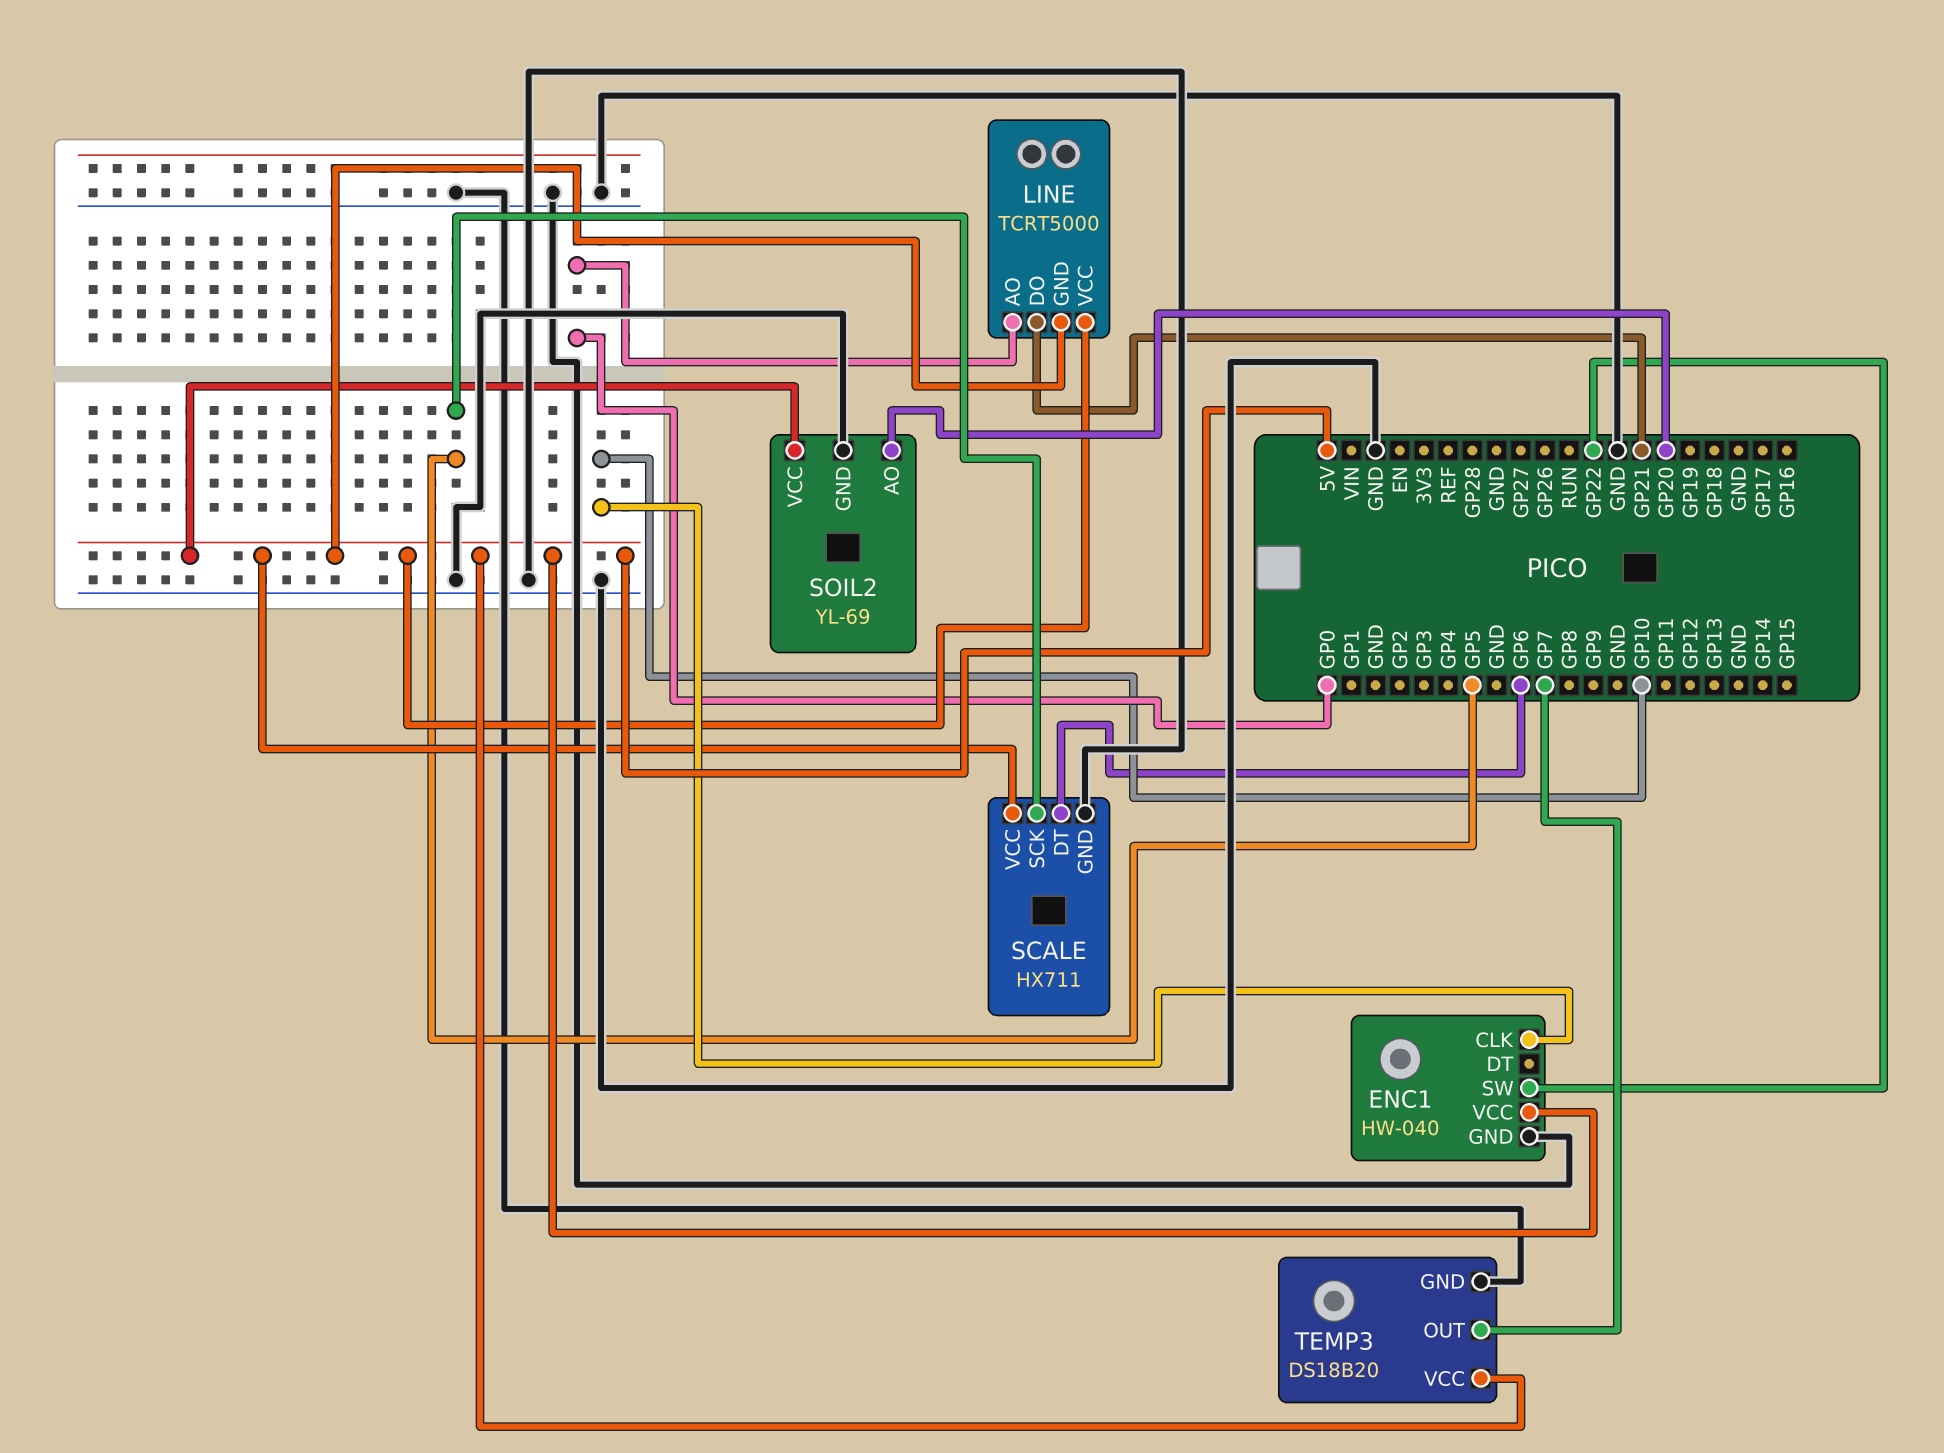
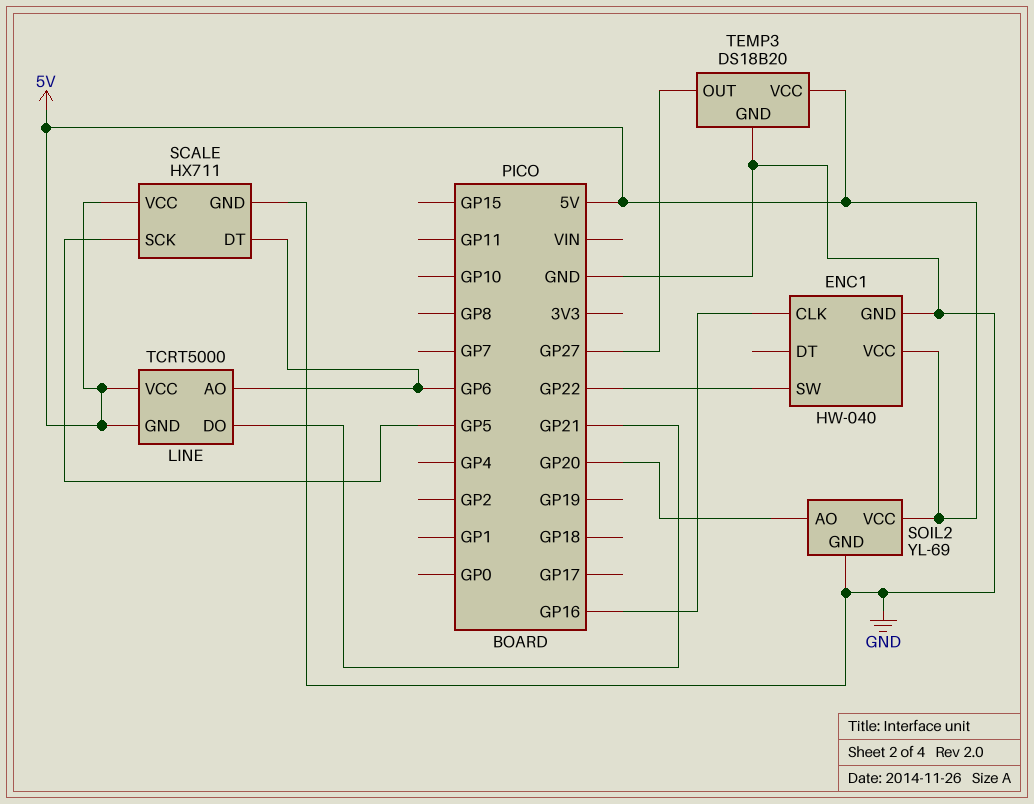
ENC1 pin CLK: GP10 -> GP16
LINE pin AO: GP0 -> GP6
TEMP3 pin OUT: GP7 -> GP27

